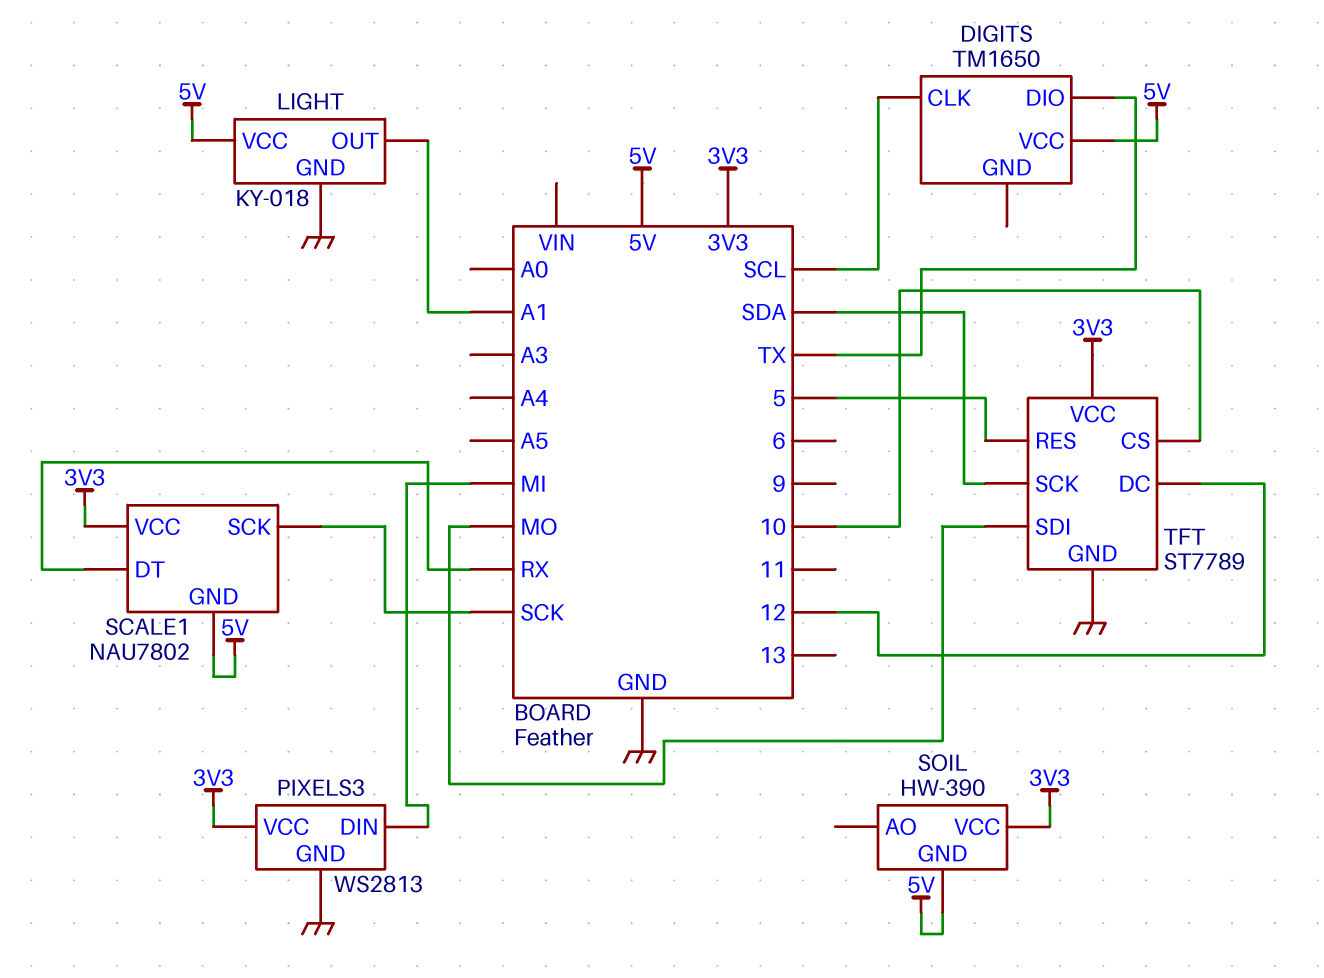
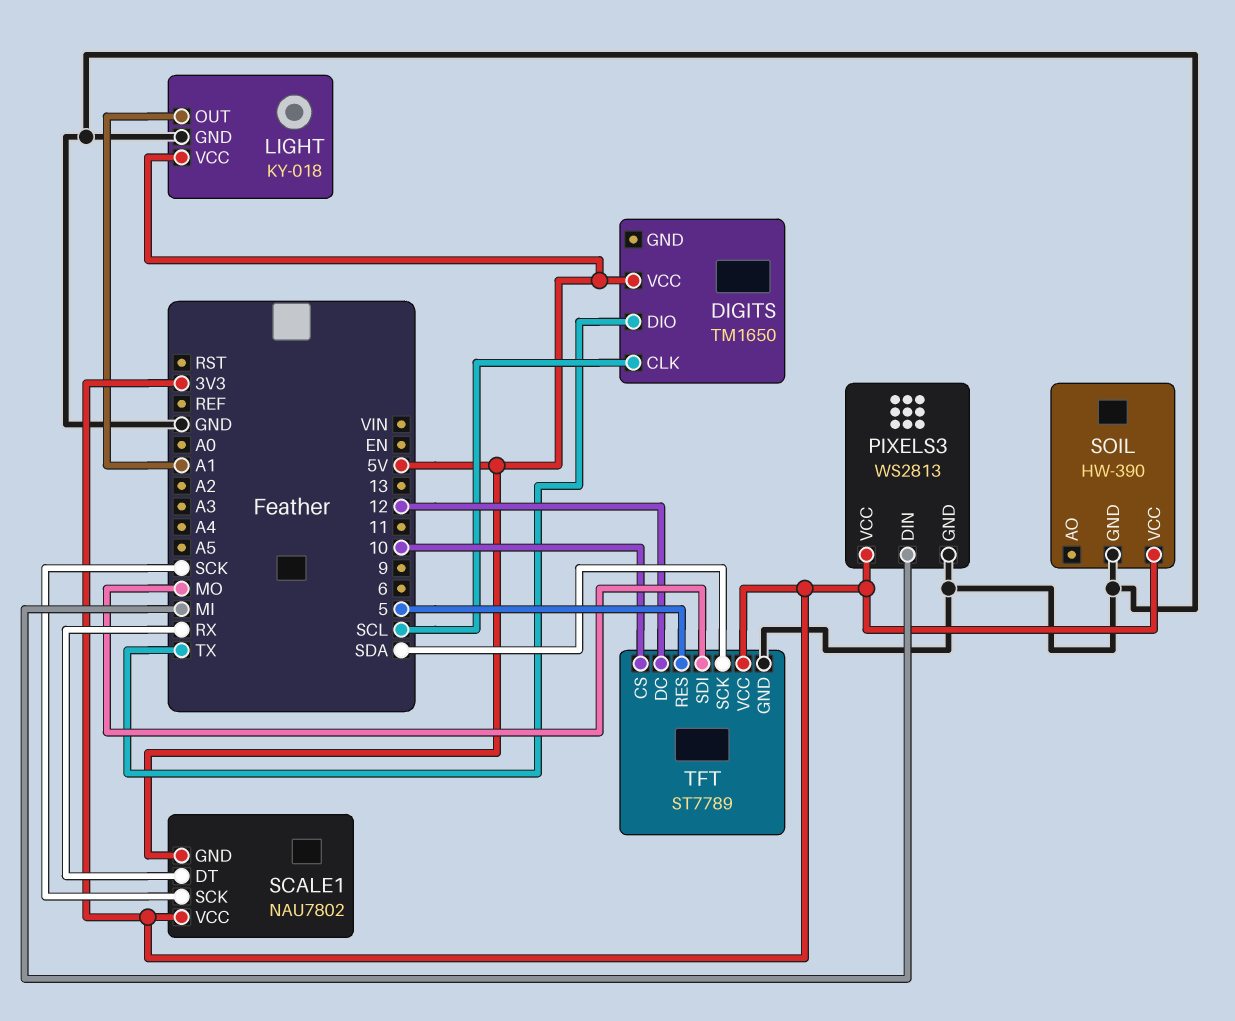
SOIL pin GND: 5V -> GND

